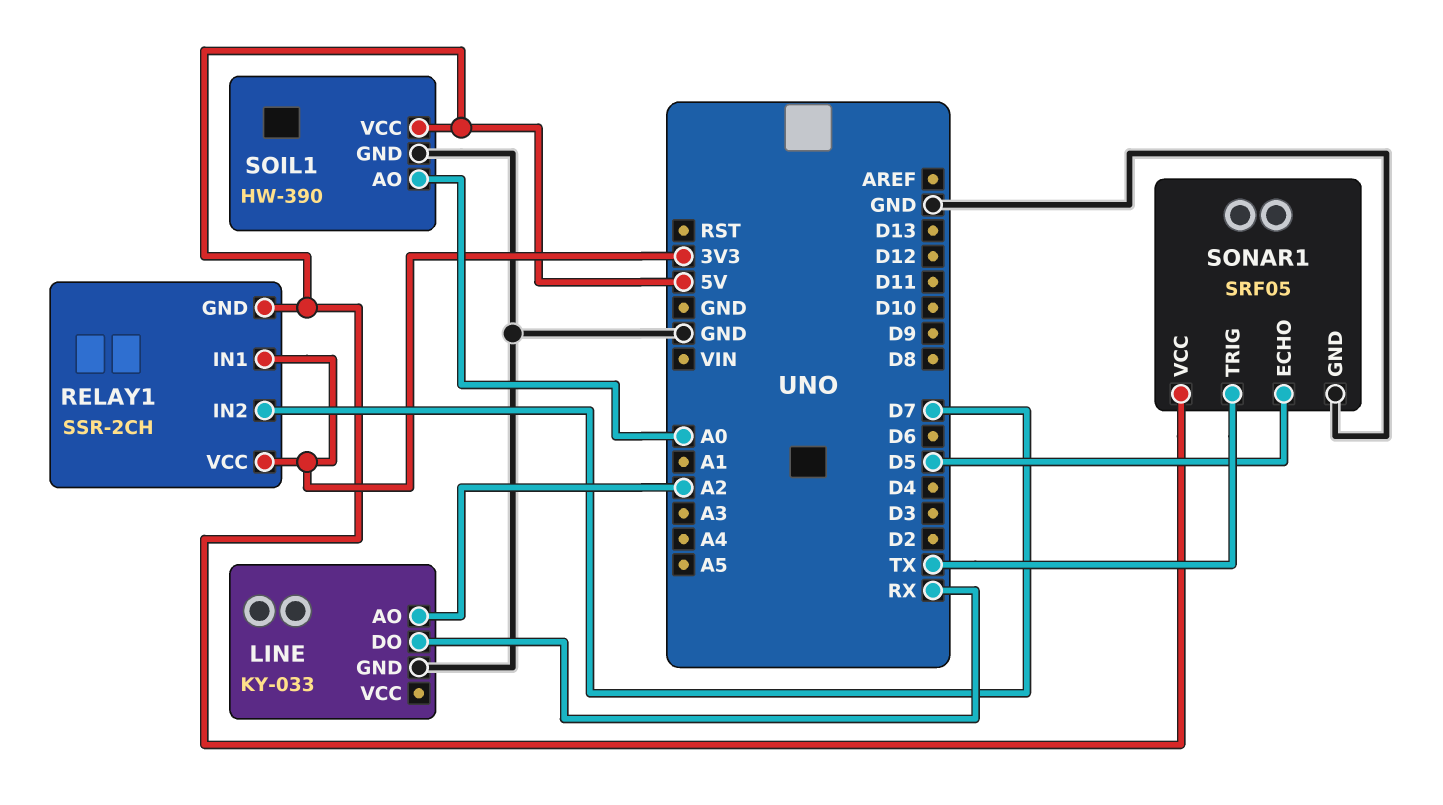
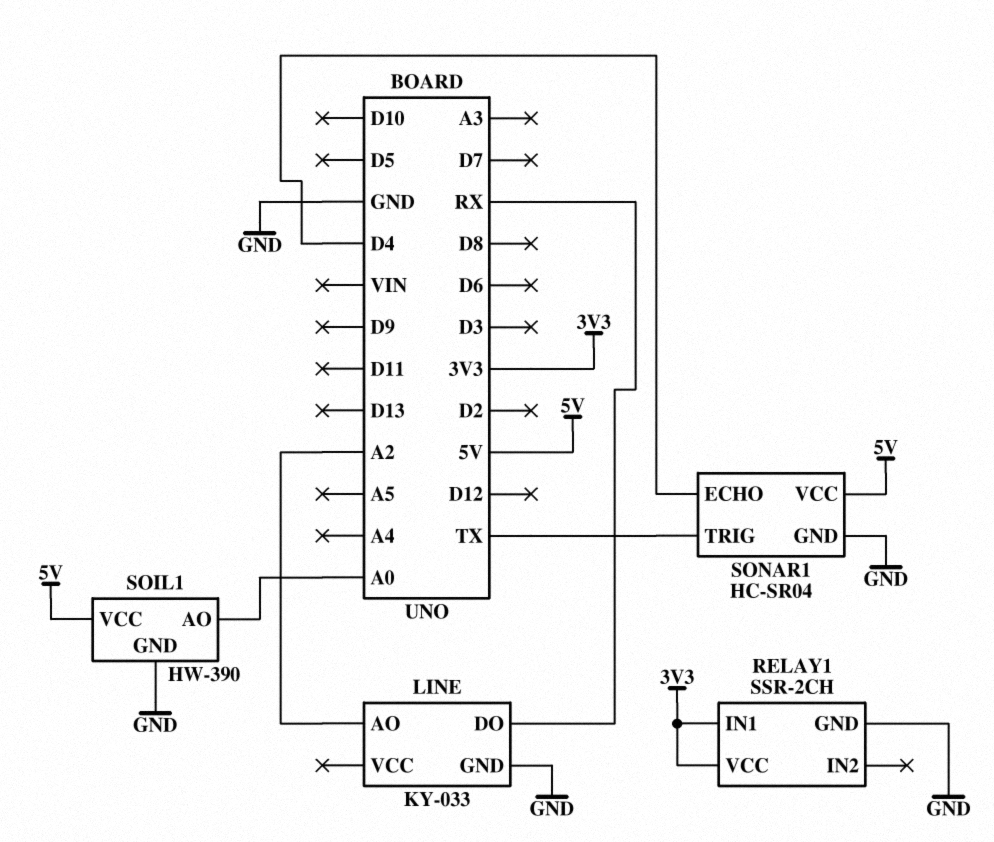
RELAY1 pin GND: 5V -> GND
RELAY1 pin IN2: D7 -> none
SONAR1: SRF05 -> HC-SR04
SONAR1 pin ECHO: D5 -> D4

